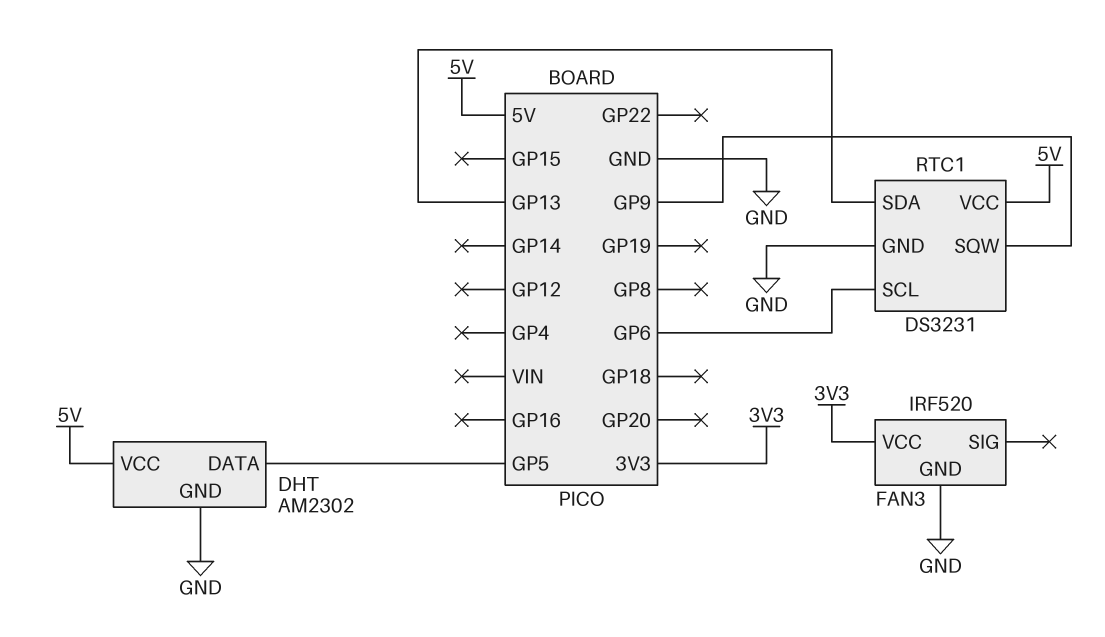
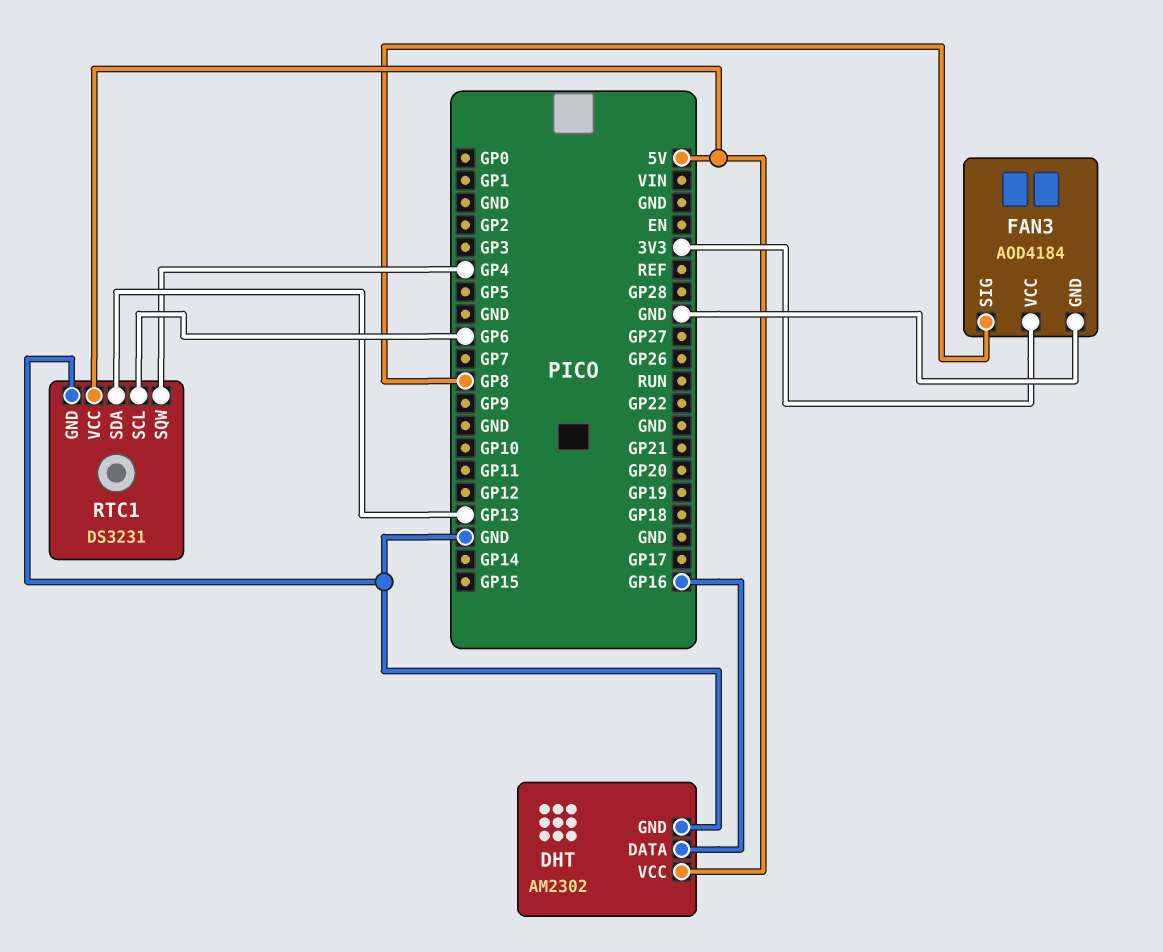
DHT pin DATA: GP5 -> GP16
FAN3: IRF520 -> AOD4184
FAN3 pin SIG: none -> GP8
RTC1 pin SQW: GP9 -> GP4

